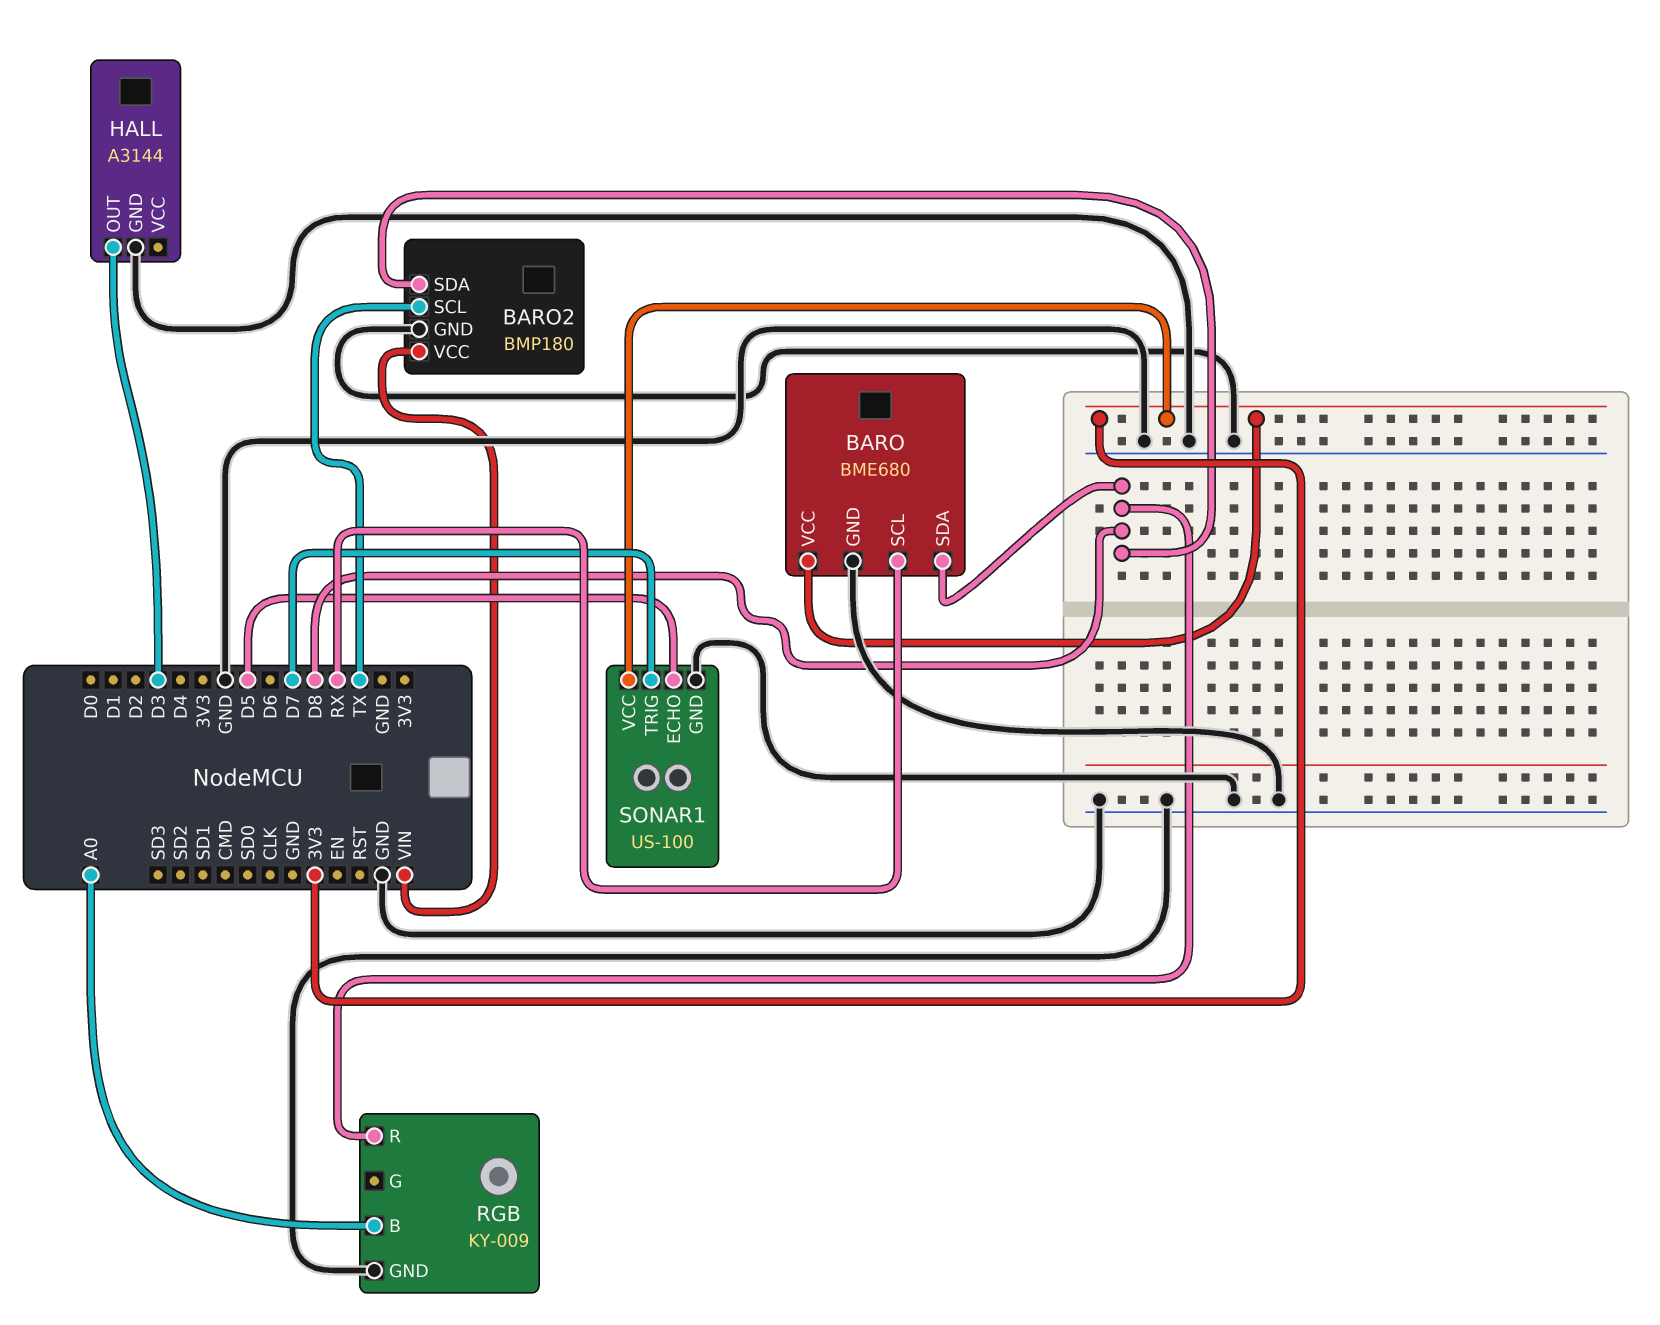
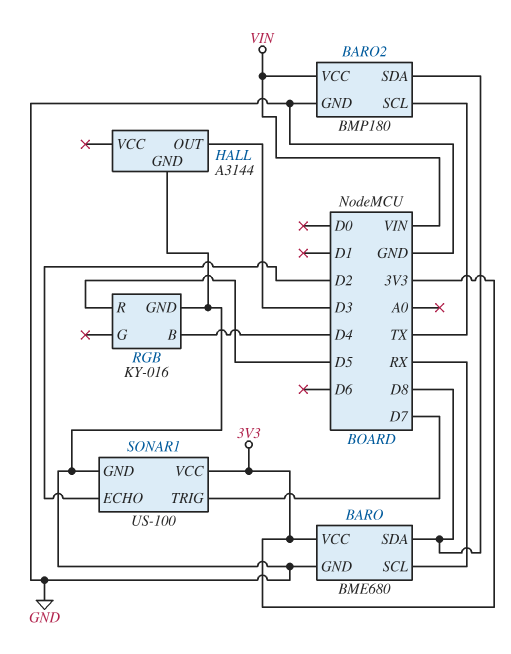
RGB: KY-009 -> KY-016
RGB pin B: A0 -> D4
RGB pin R: D8 -> D5
SONAR1 pin ECHO: D5 -> D2

